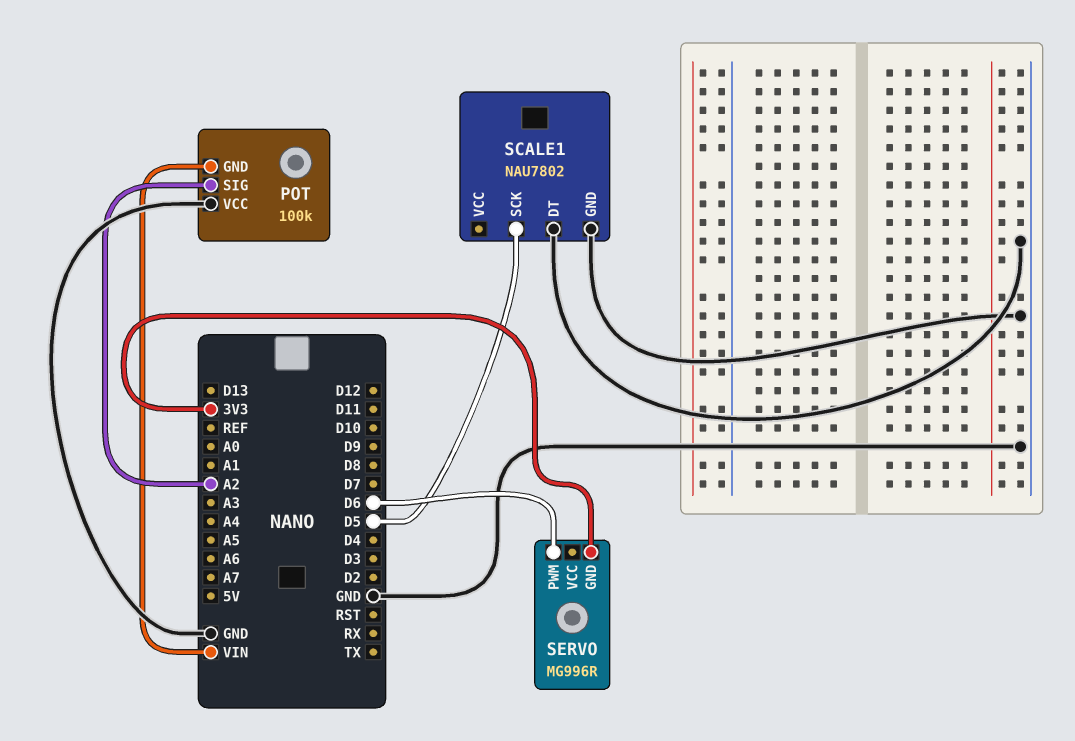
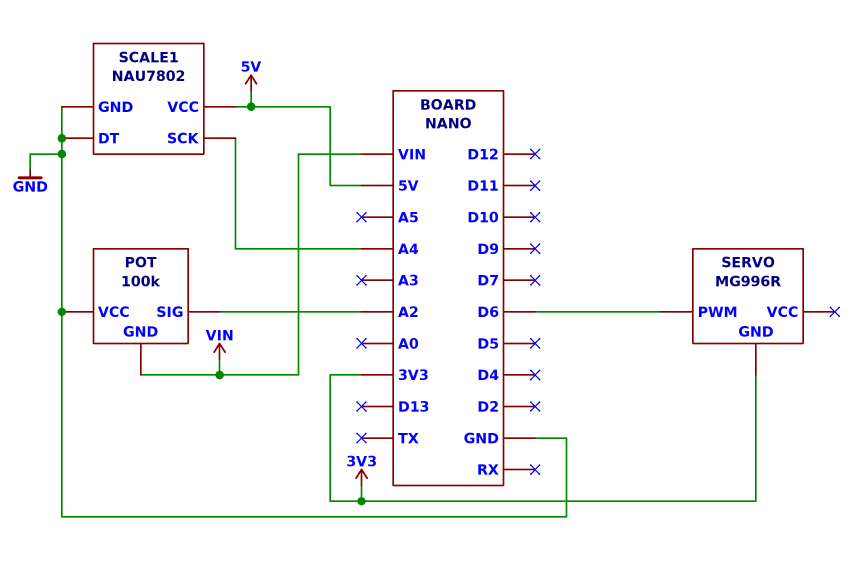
SCALE1 pin SCK: D5 -> A4
SCALE1 pin VCC: none -> 5V

